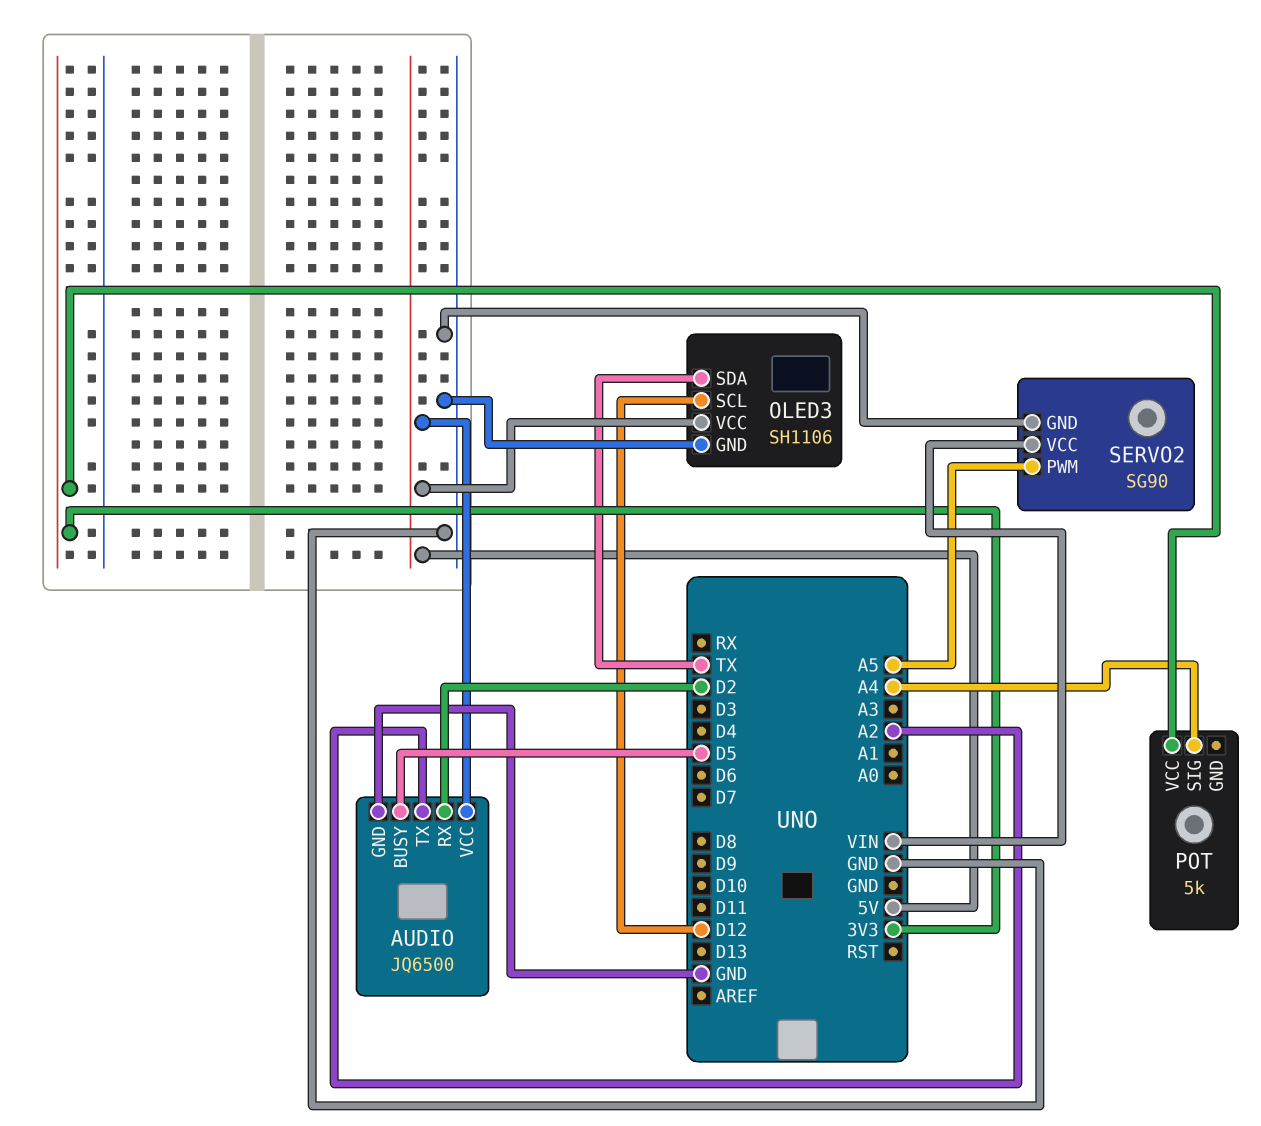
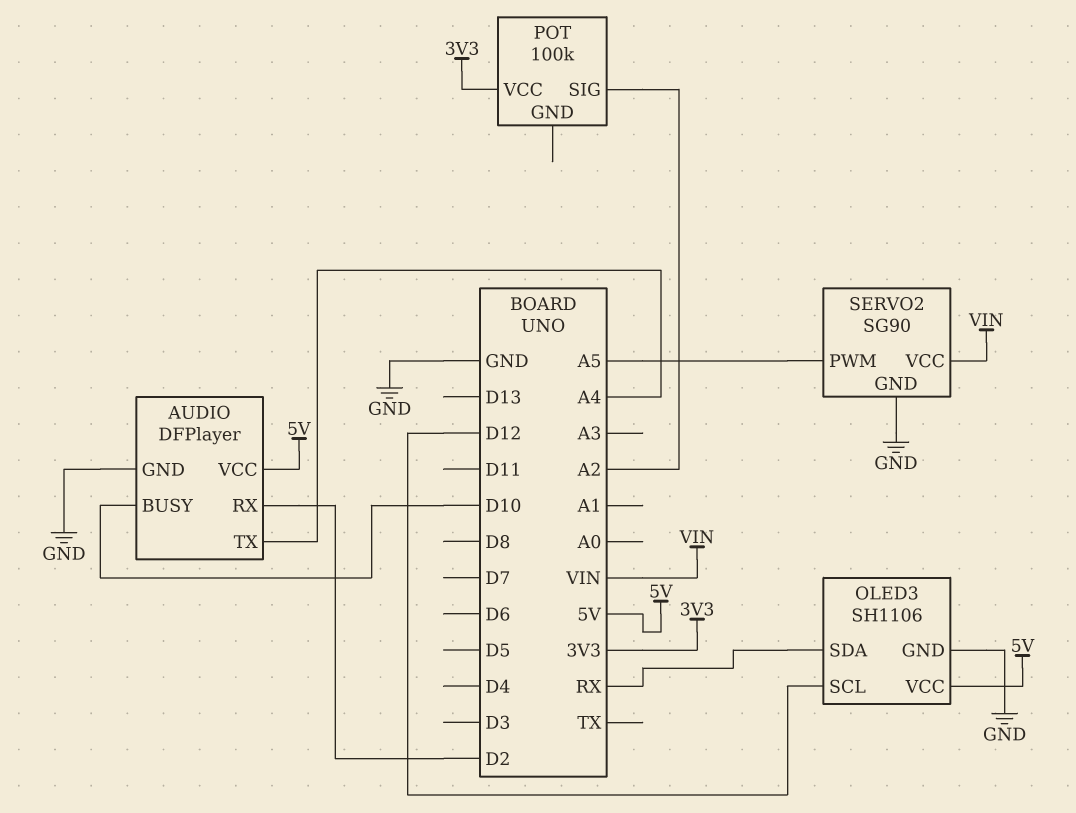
AUDIO: JQ6500 -> DFPlayer
AUDIO pin BUSY: D5 -> D10
AUDIO pin TX: A2 -> A4
OLED3 pin SDA: TX -> RX
POT: 5k -> 100k
POT pin SIG: A4 -> A2

